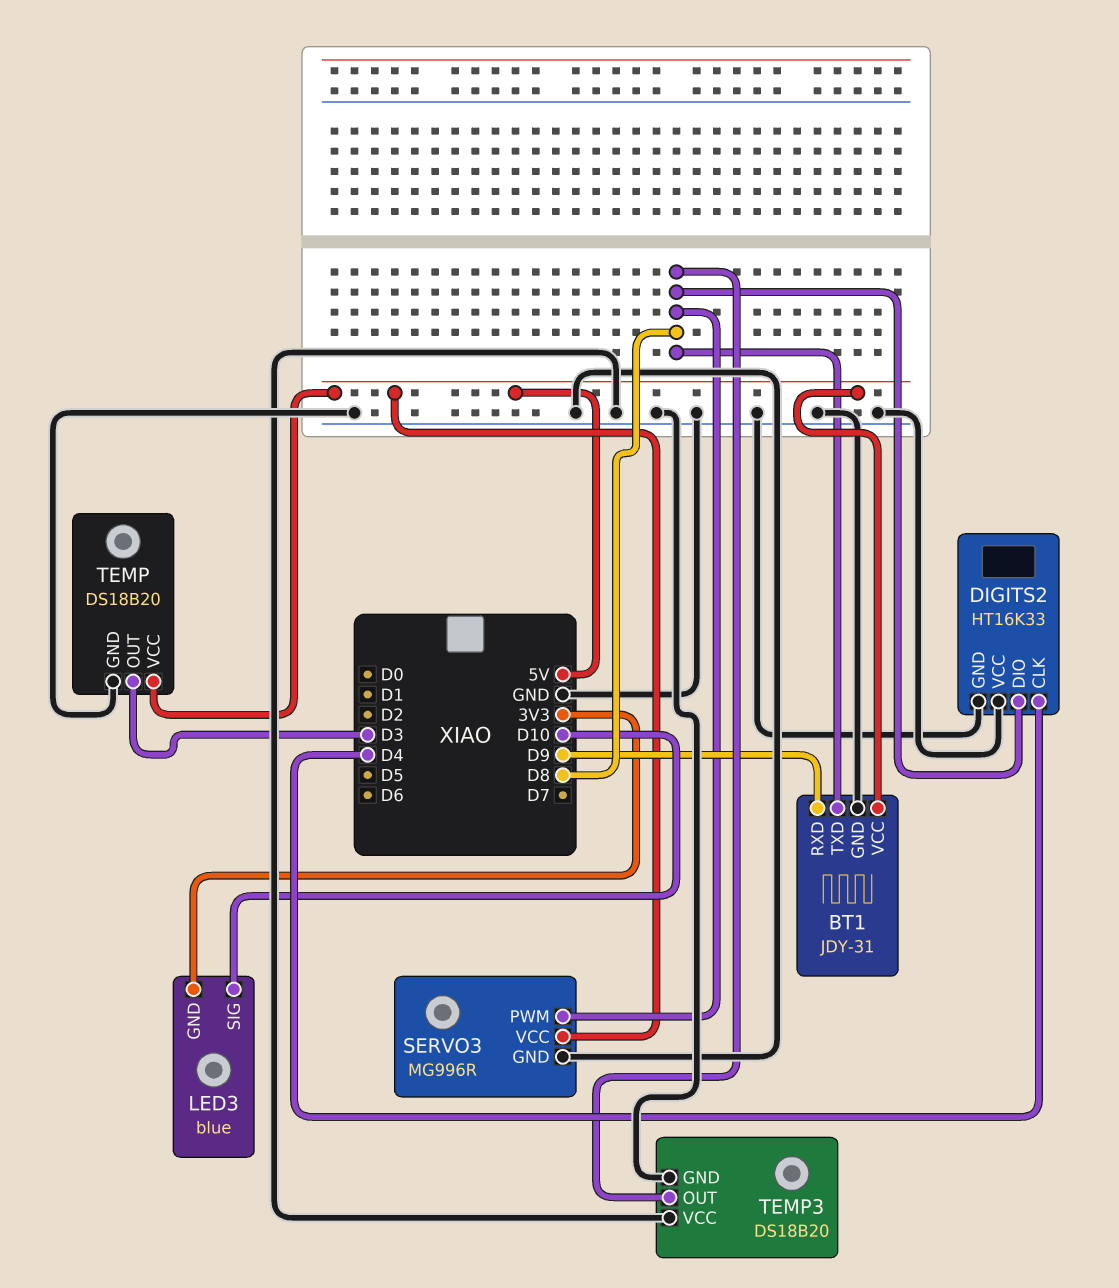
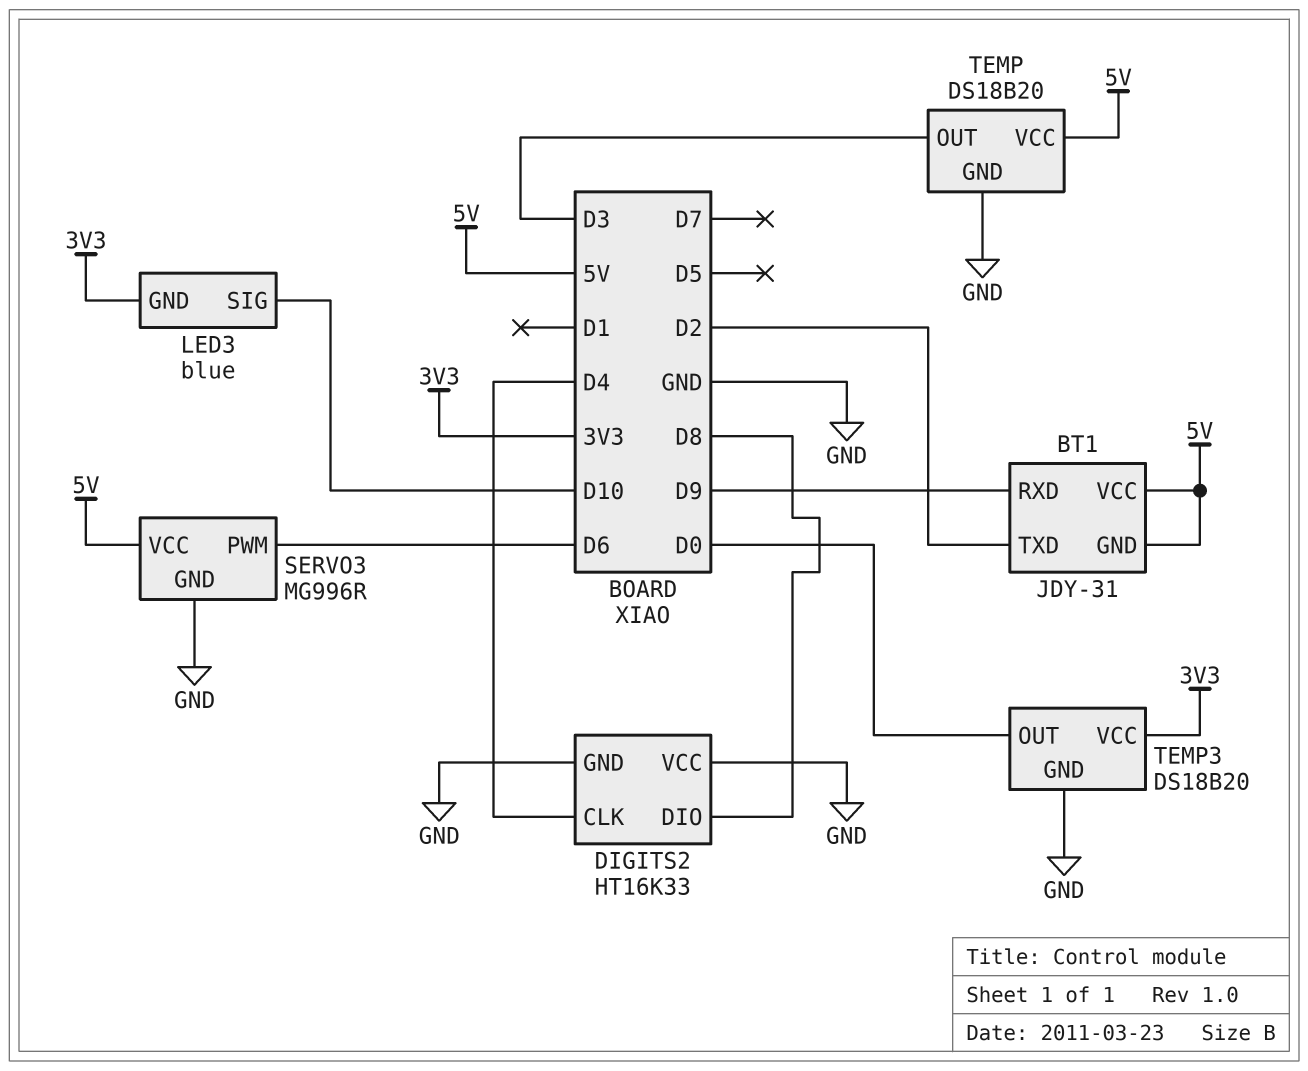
BT1 pin GND: GND -> 5V
BT1 pin TXD: D8 -> D2
SERVO3 pin PWM: D8 -> D6
TEMP3 pin OUT: D8 -> D0
TEMP3 pin VCC: GND -> 3V3

